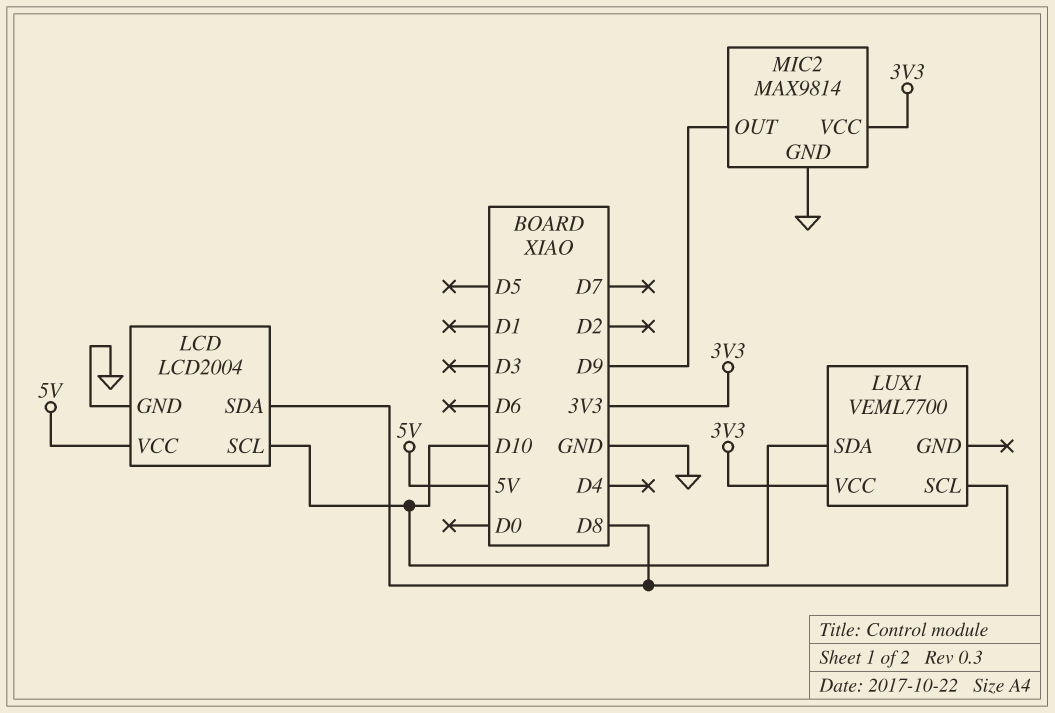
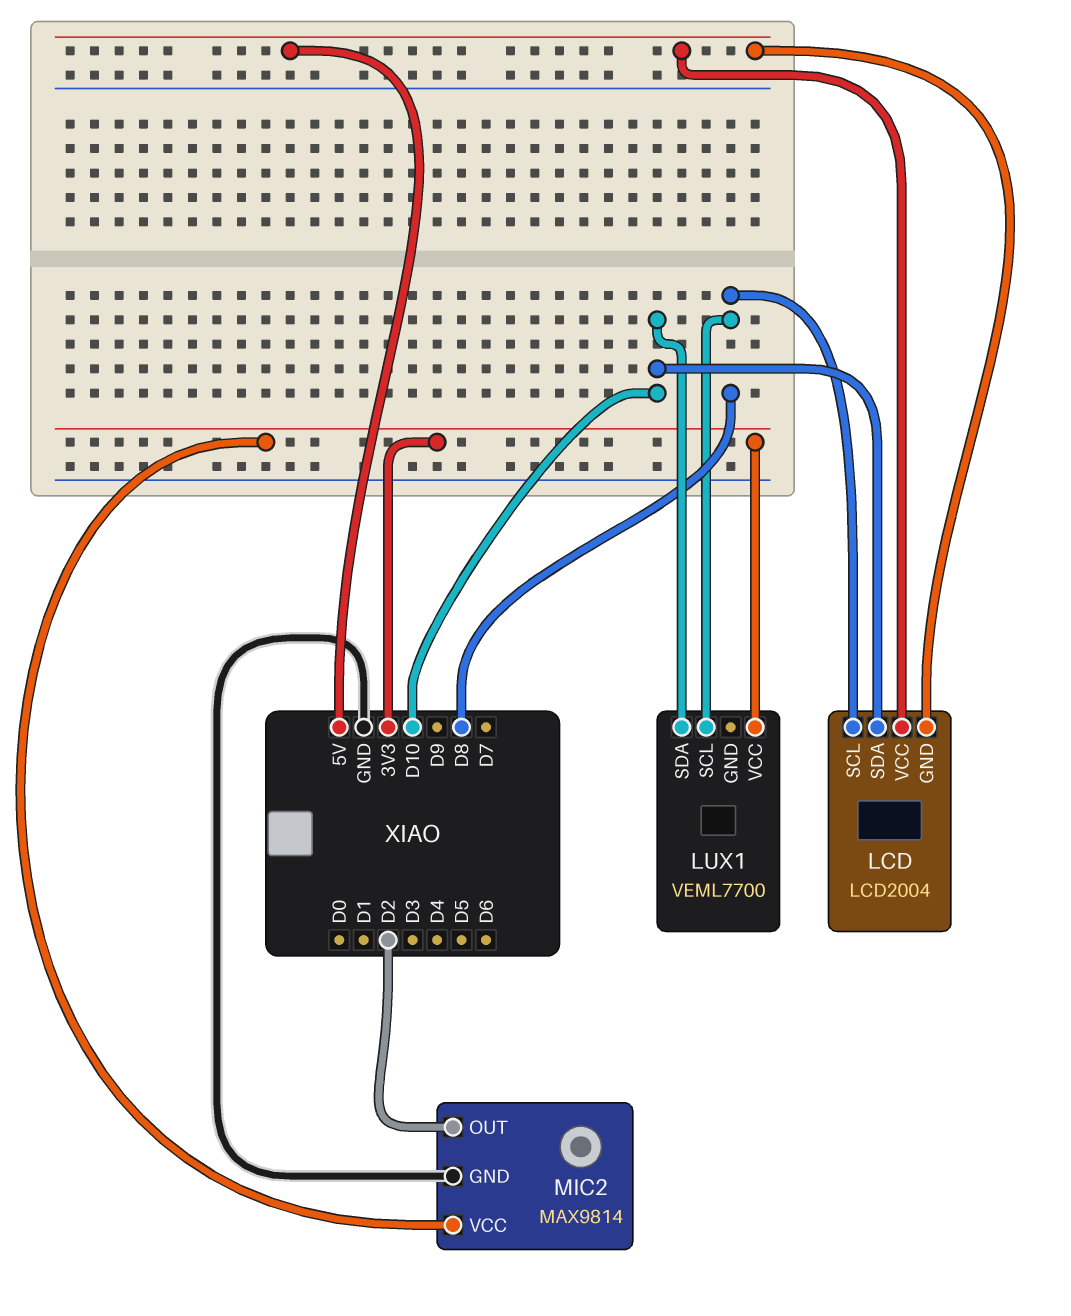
LCD pin GND: GND -> 5V
LCD pin SCL: D10 -> D8
LCD pin SDA: D8 -> D10
MIC2 pin OUT: D9 -> D2

